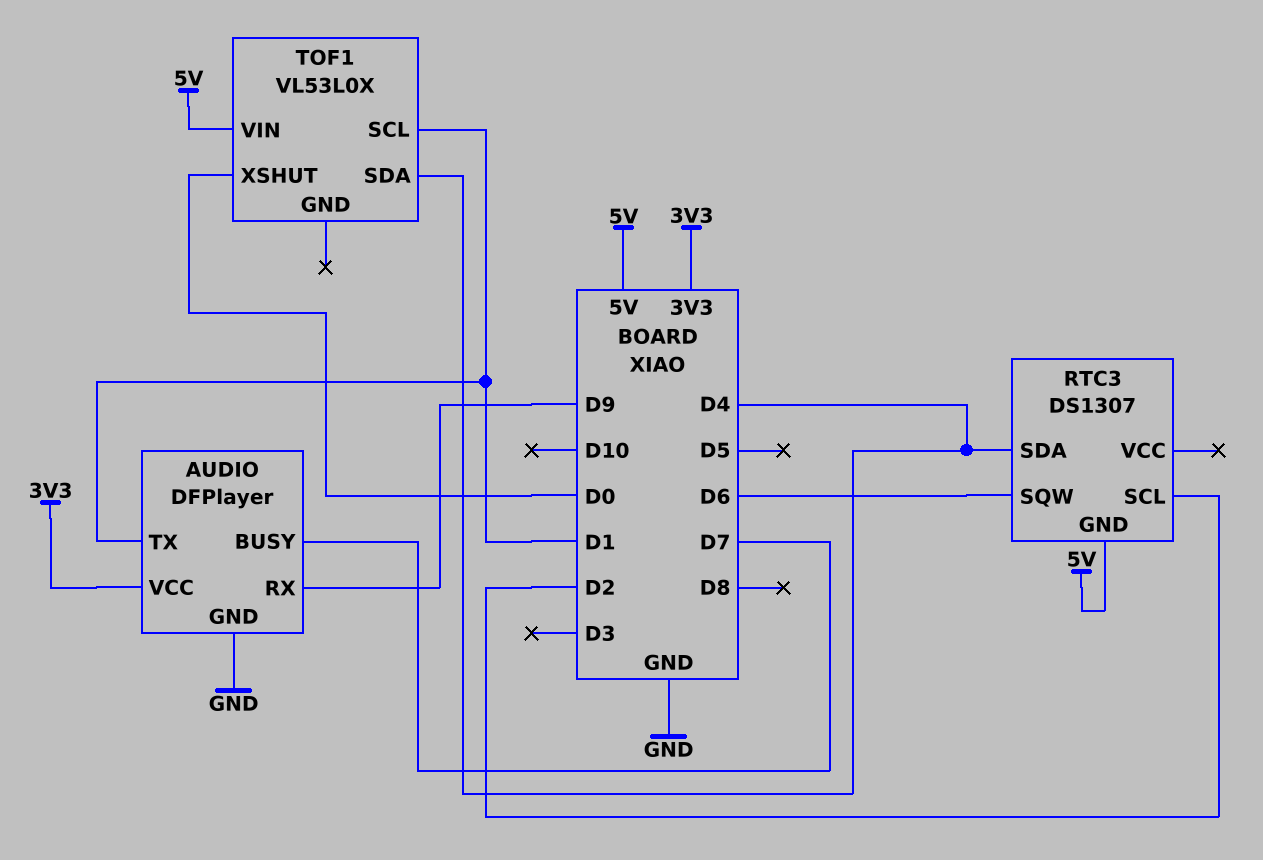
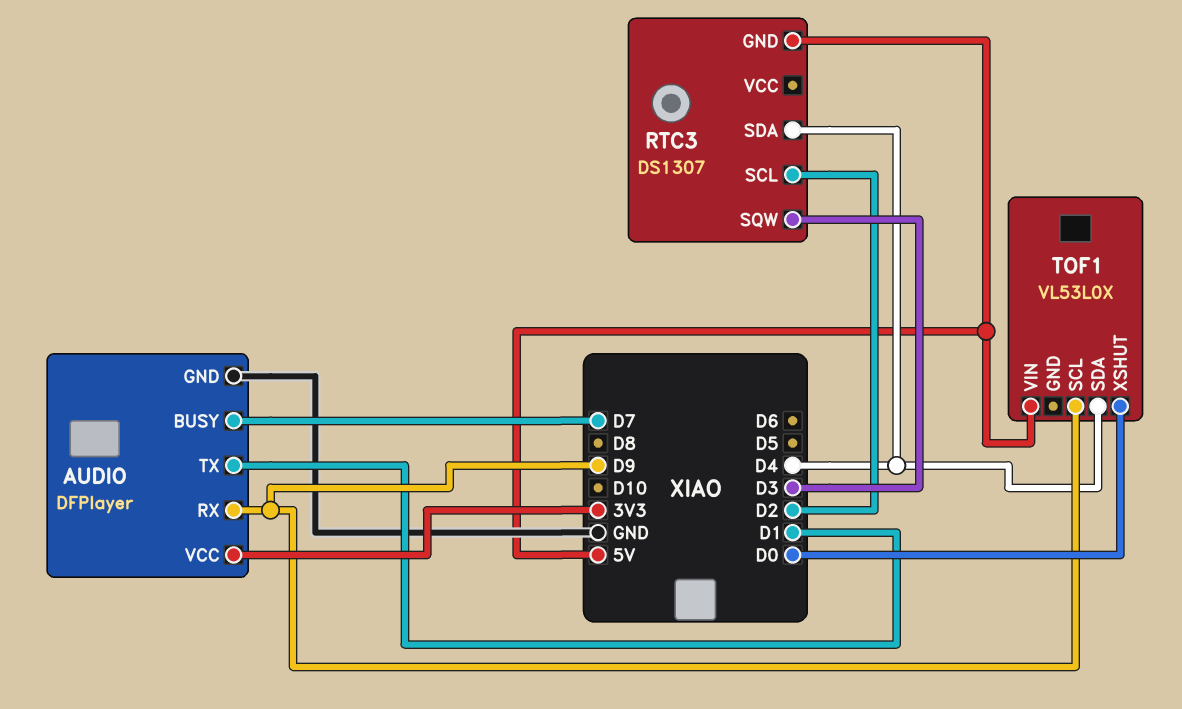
RTC3 pin SQW: D6 -> D3
TOF1 pin SCL: D1 -> D9

